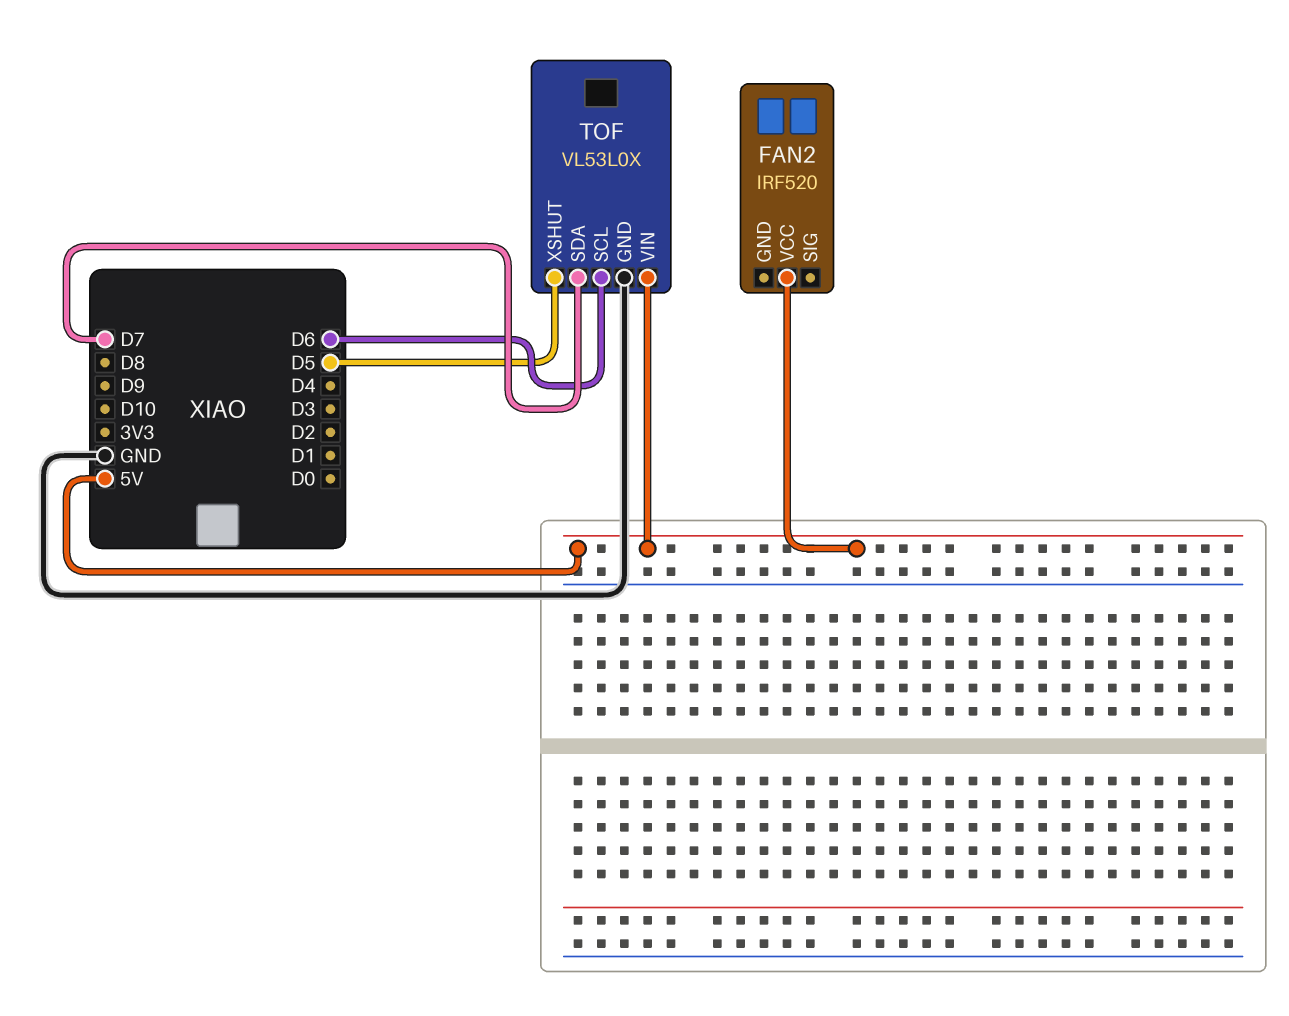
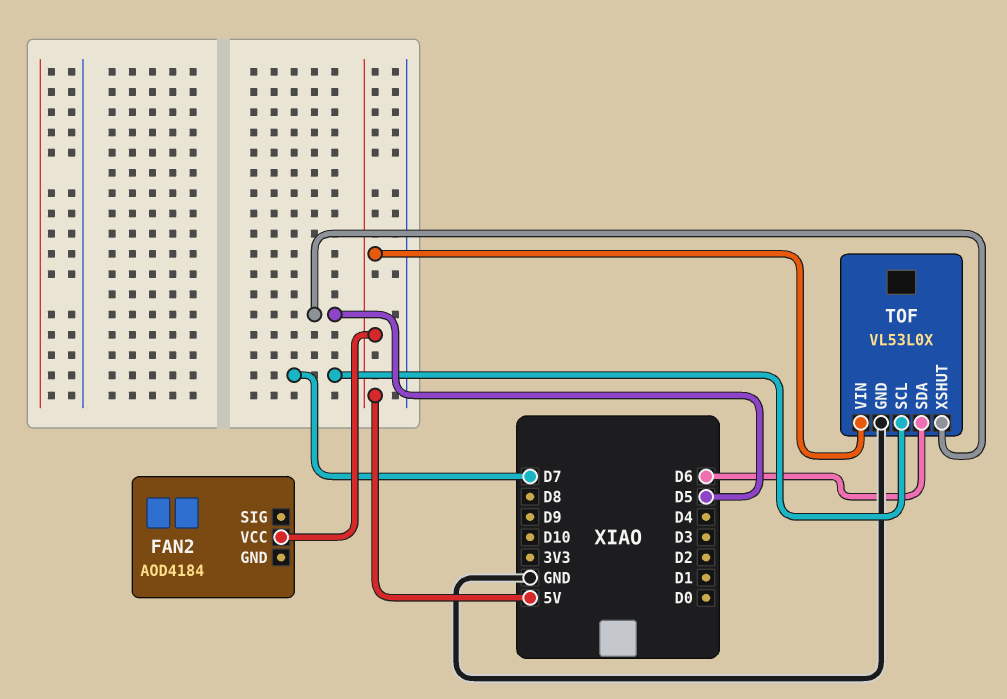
FAN2: IRF520 -> AOD4184
TOF pin SCL: D6 -> D7
TOF pin SDA: D7 -> D6

